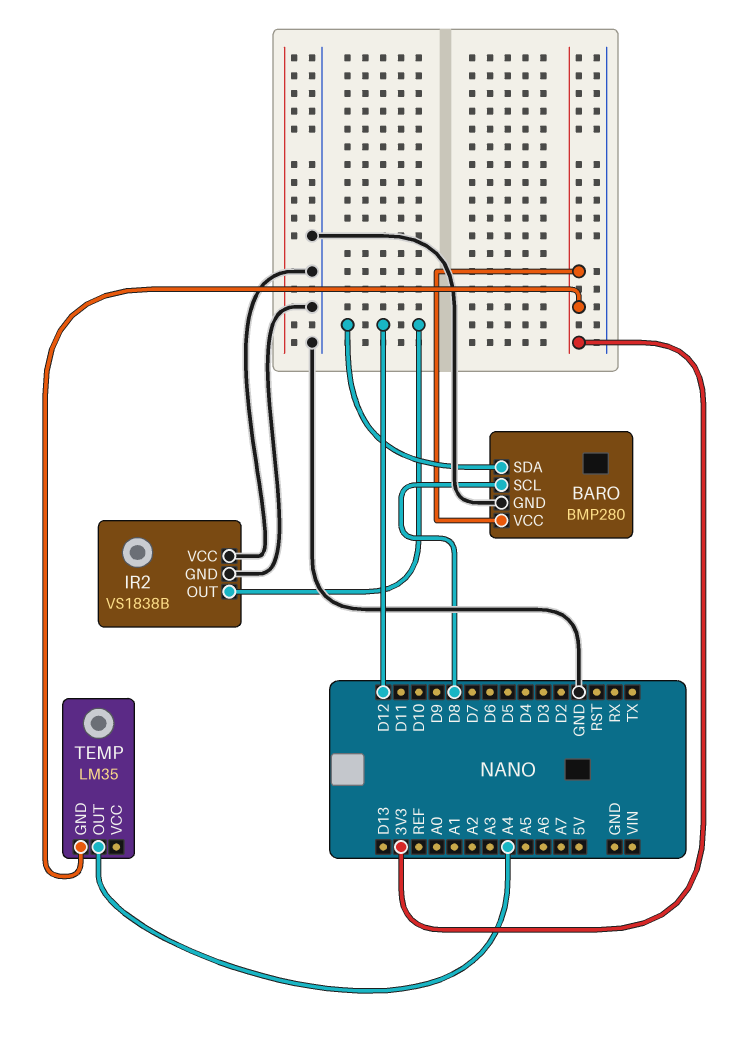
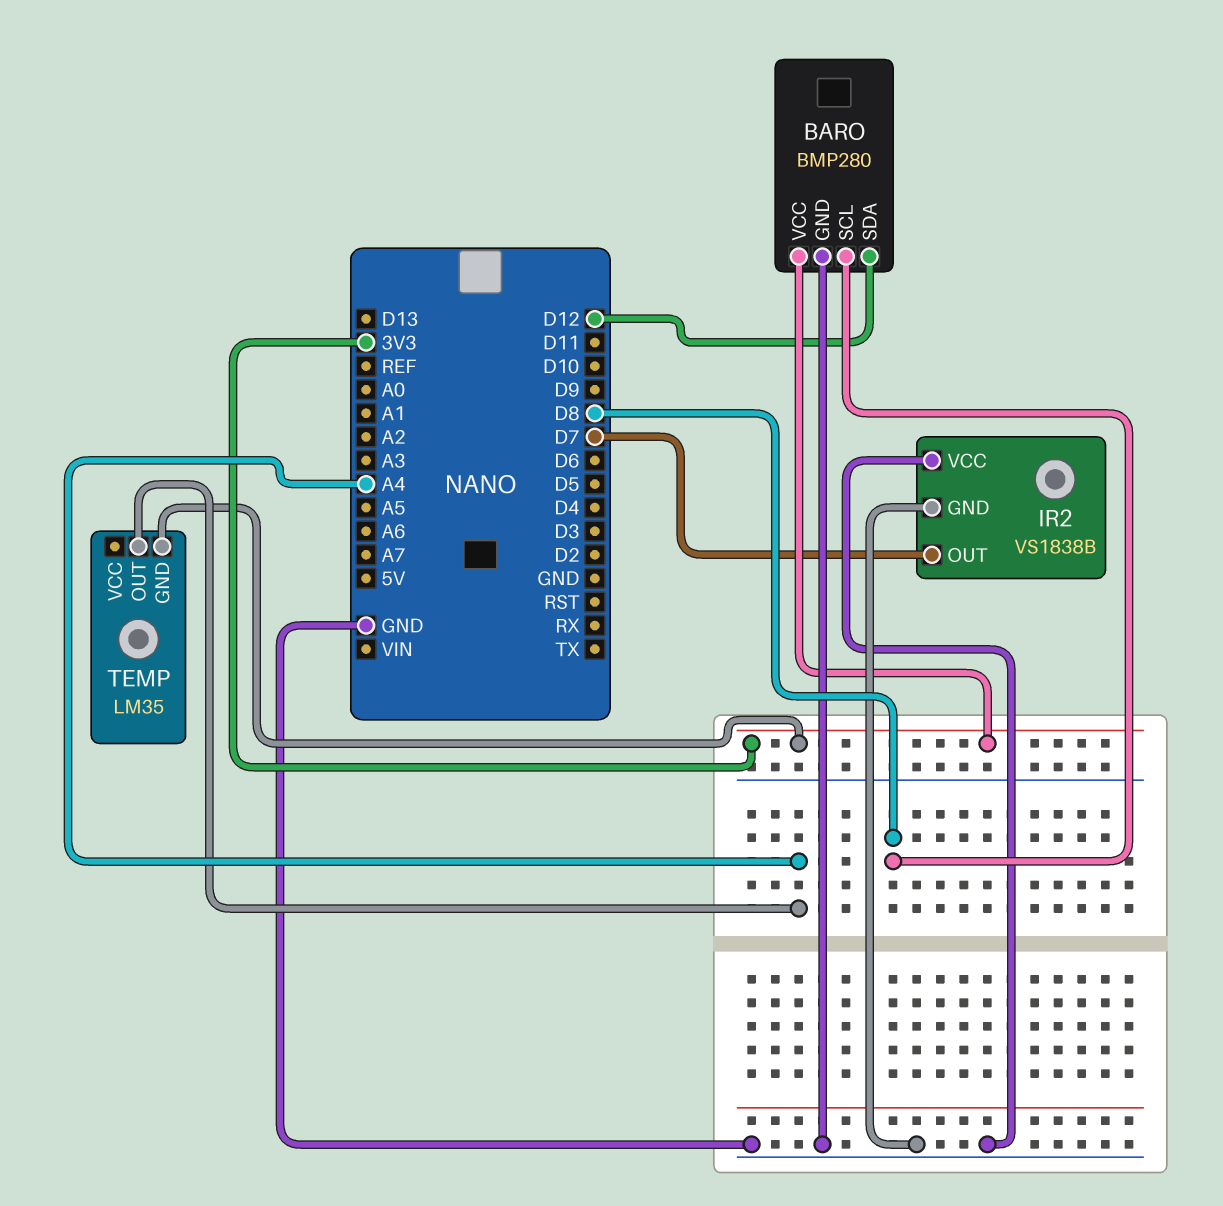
IR2 pin OUT: D12 -> D7

